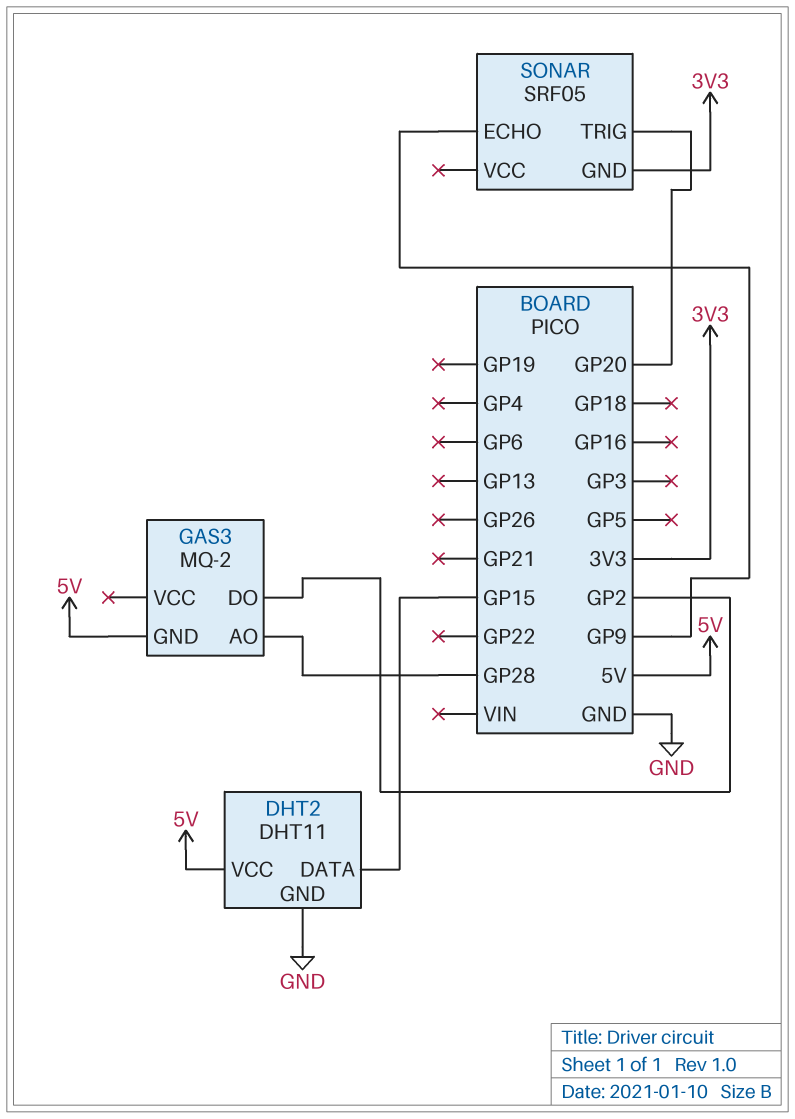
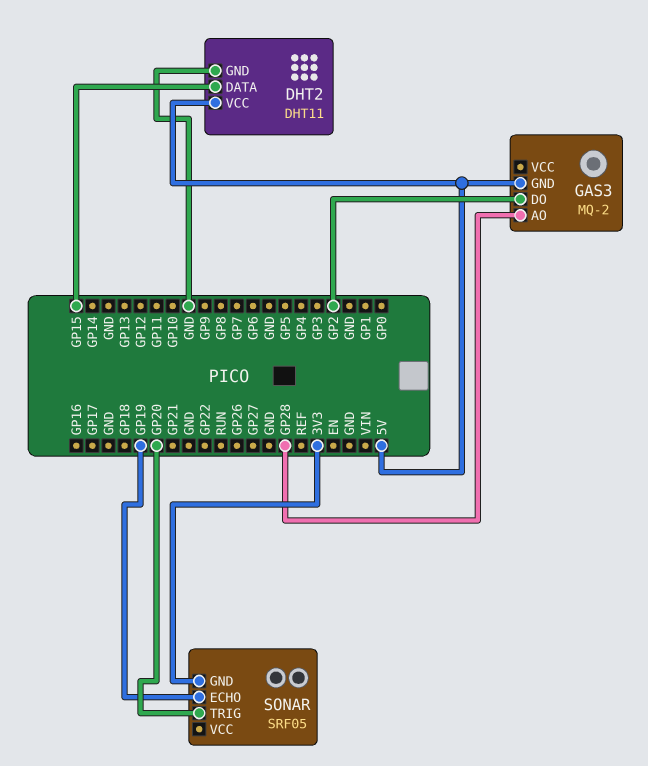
SONAR pin ECHO: GP9 -> GP19

